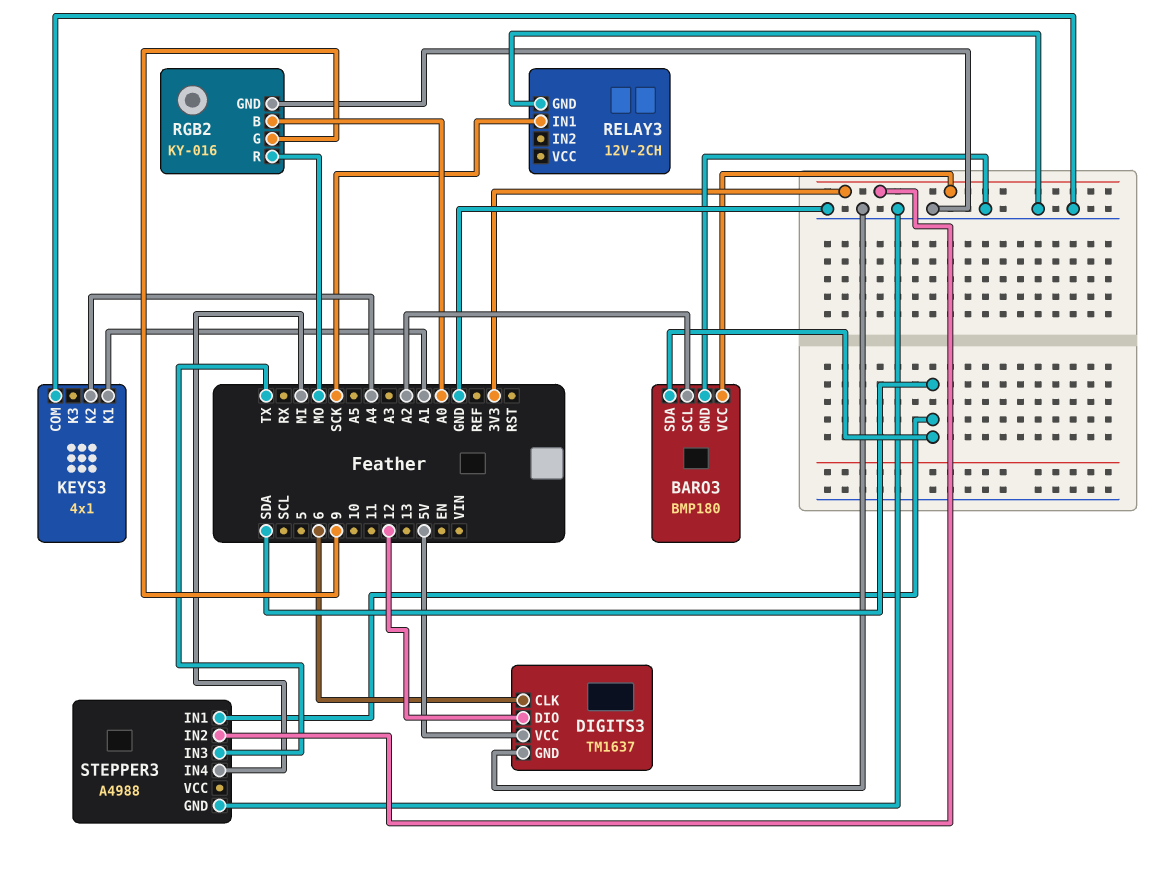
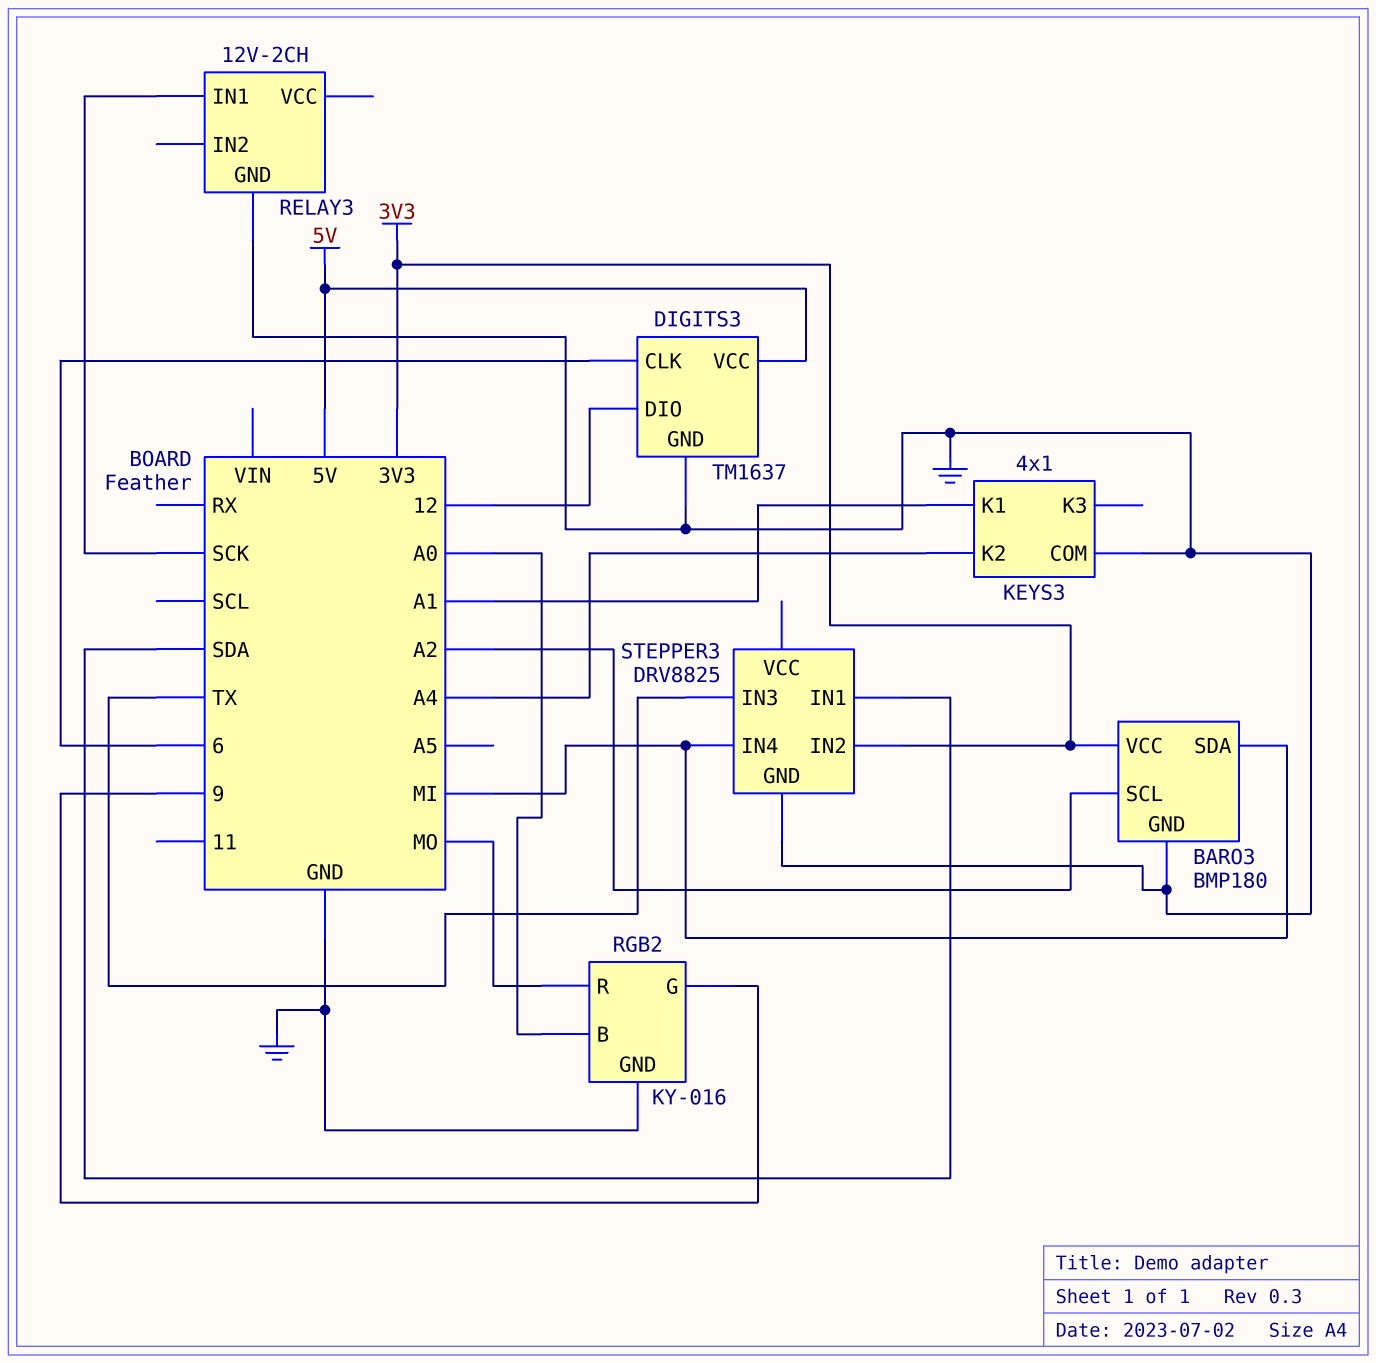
BARO3 pin SDA: SDA -> MI
STEPPER3: A4988 -> DRV8825

